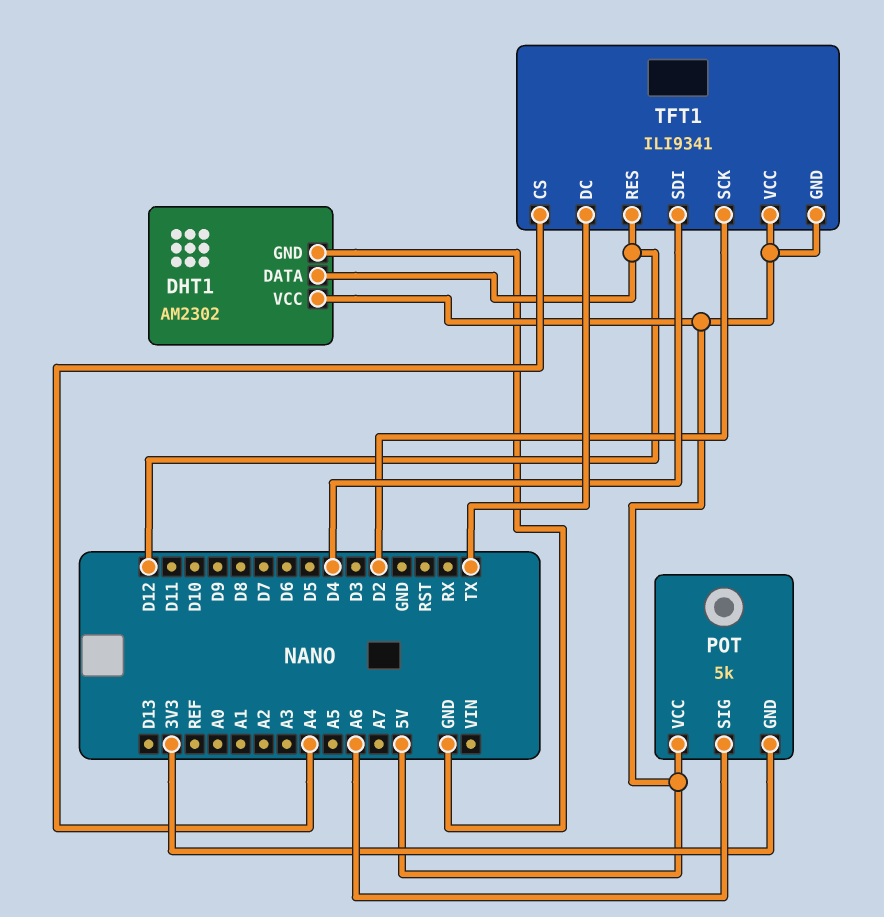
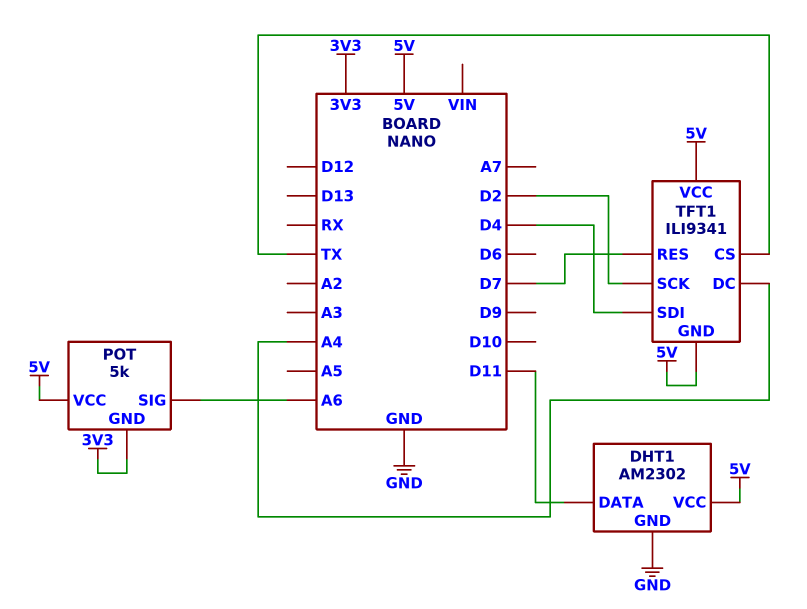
DHT1 pin DATA: D12 -> D11
TFT1 pin CS: A4 -> TX
TFT1 pin DC: TX -> A4
TFT1 pin RES: D12 -> D7

